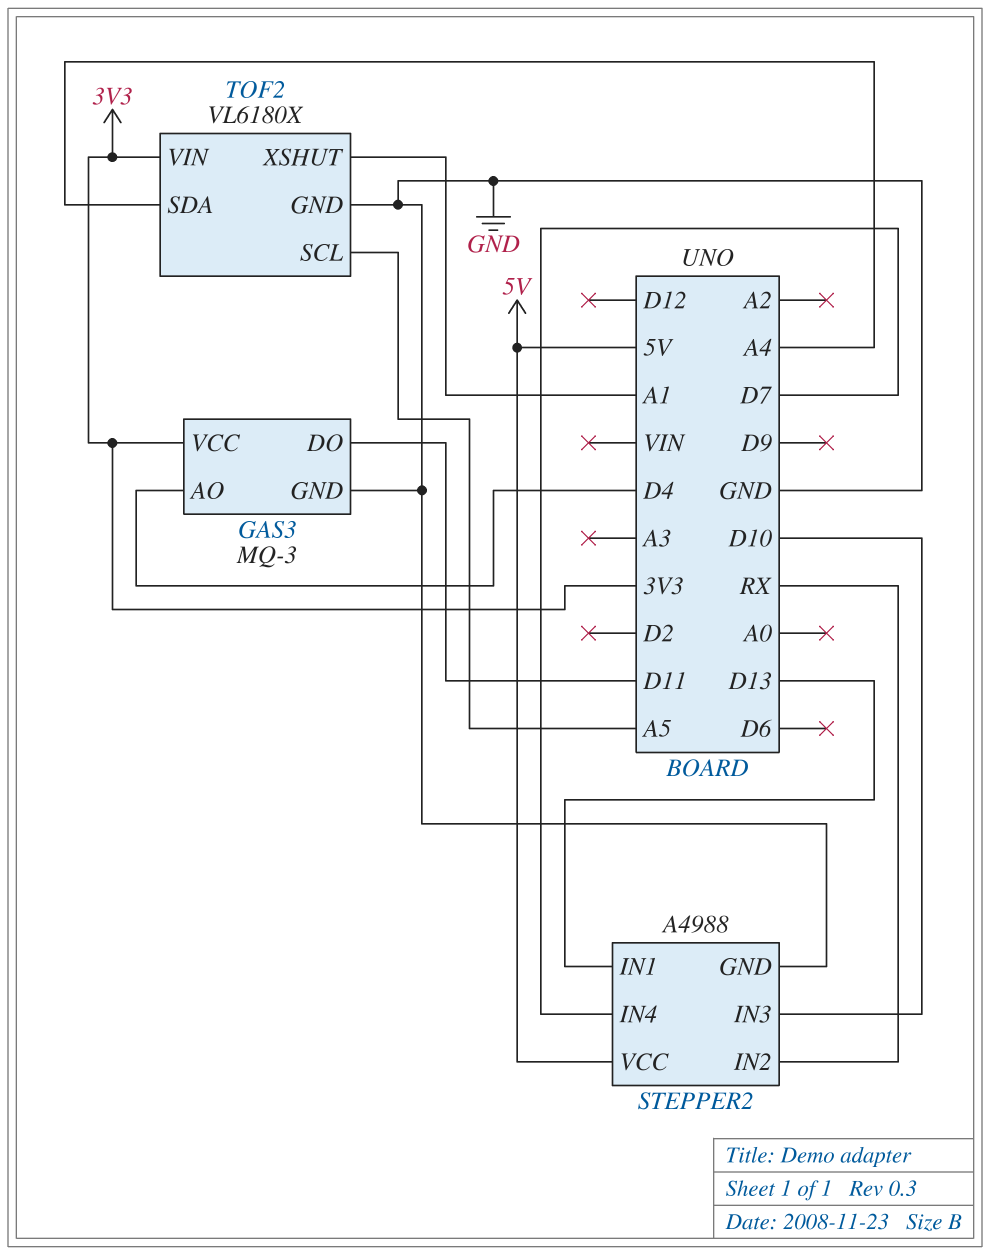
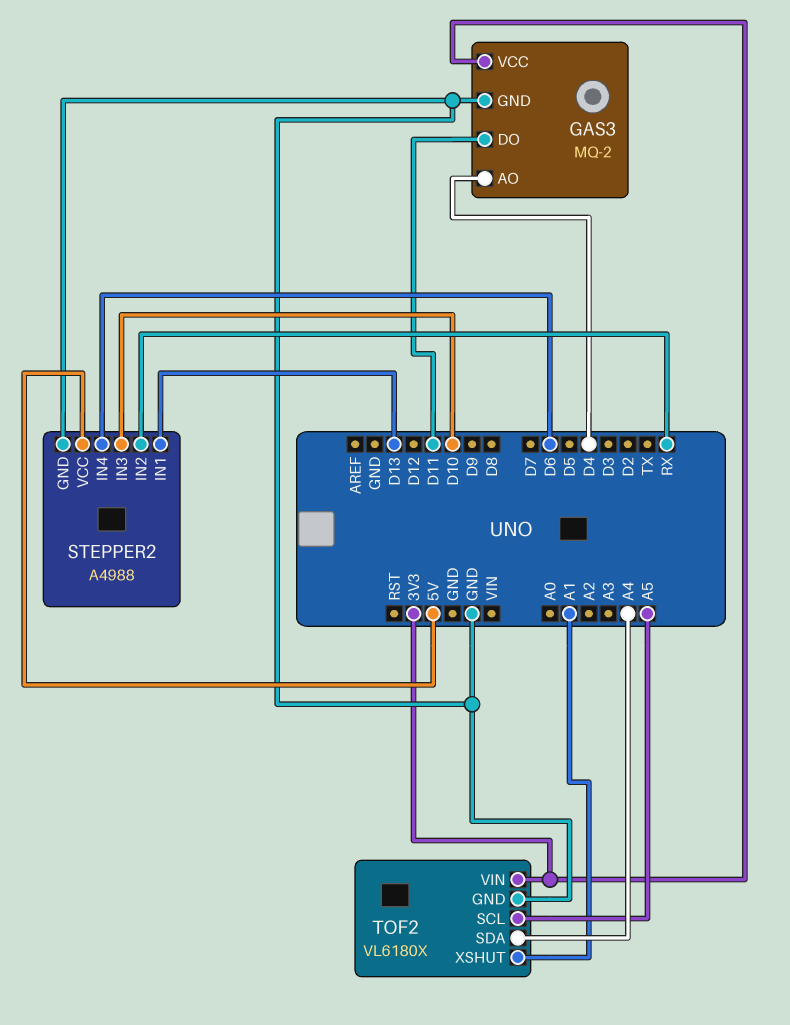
GAS3: MQ-3 -> MQ-2
STEPPER2 pin IN4: D7 -> D6

